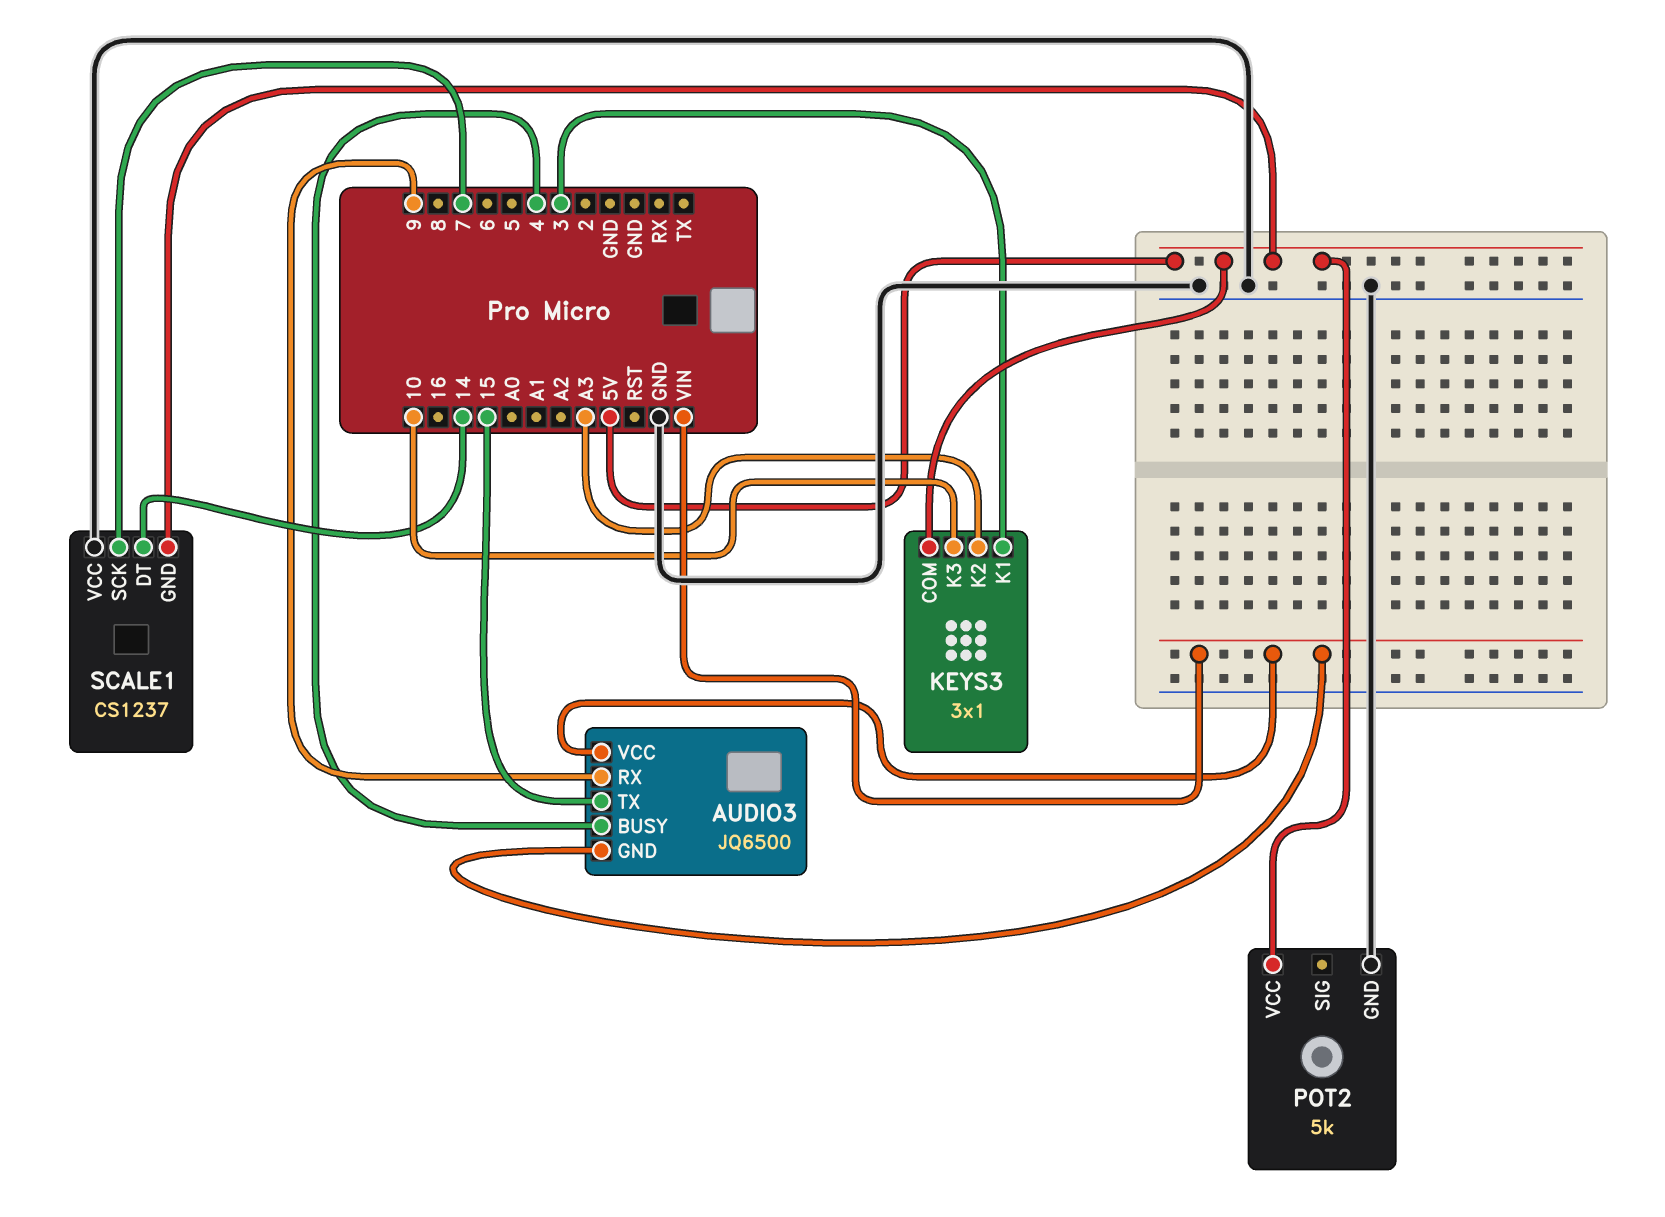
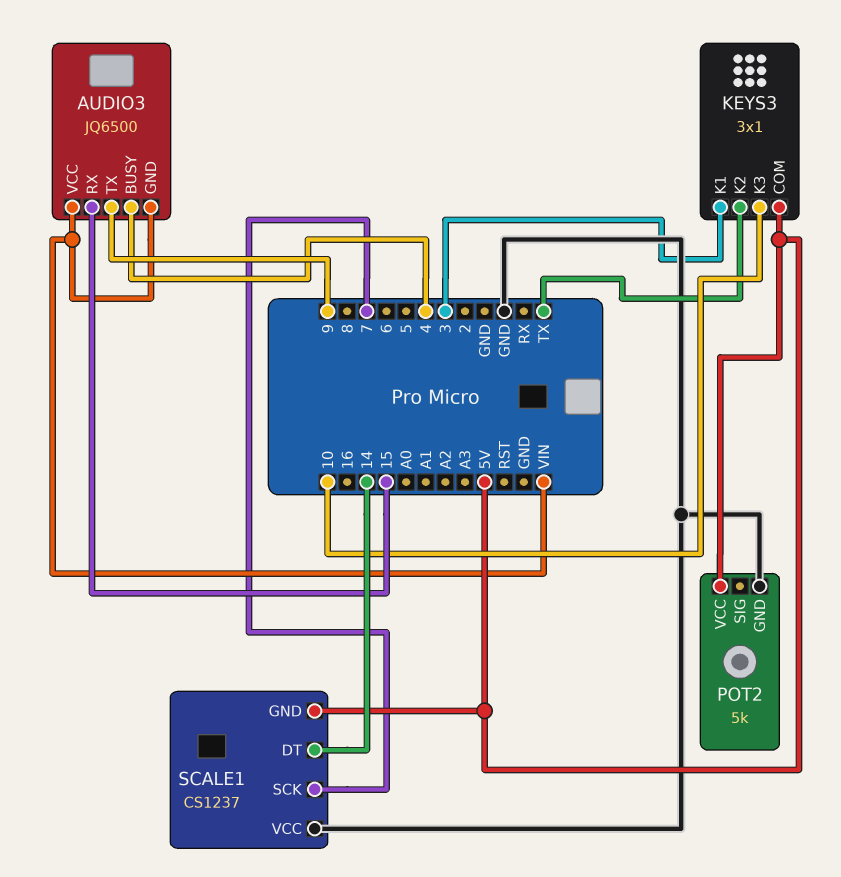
AUDIO3 pin RX: 9 -> 15
AUDIO3 pin TX: 15 -> 9
KEYS3 pin K2: A3 -> TX

